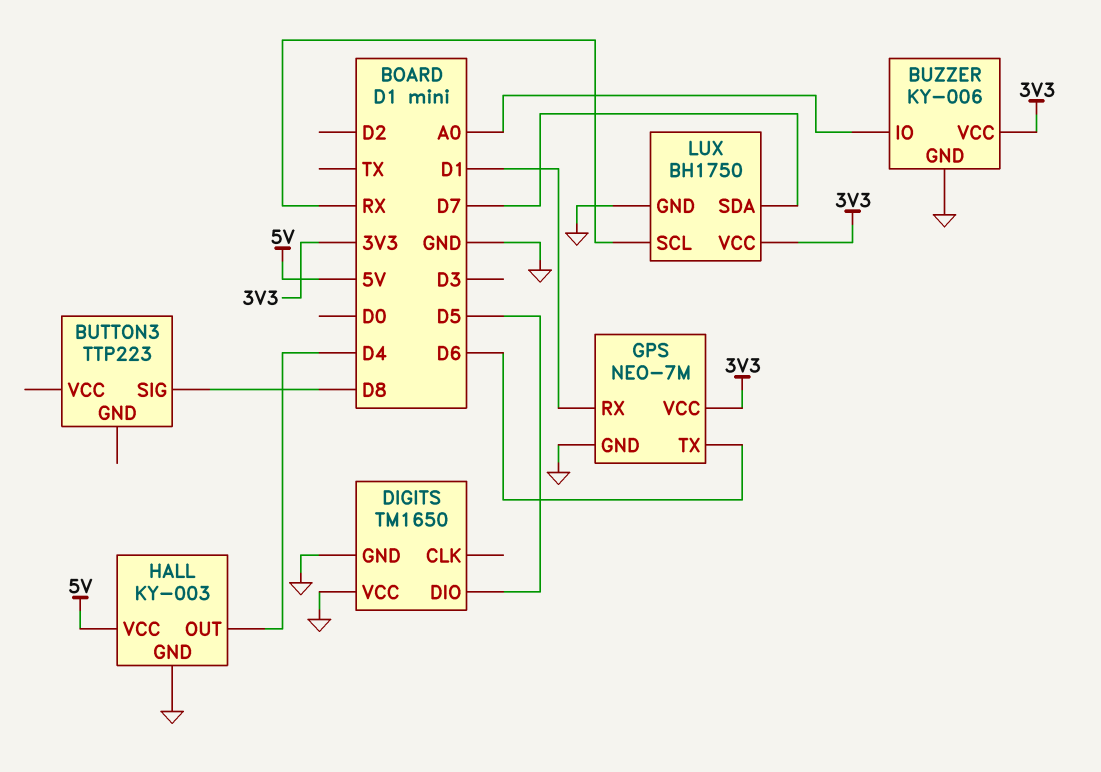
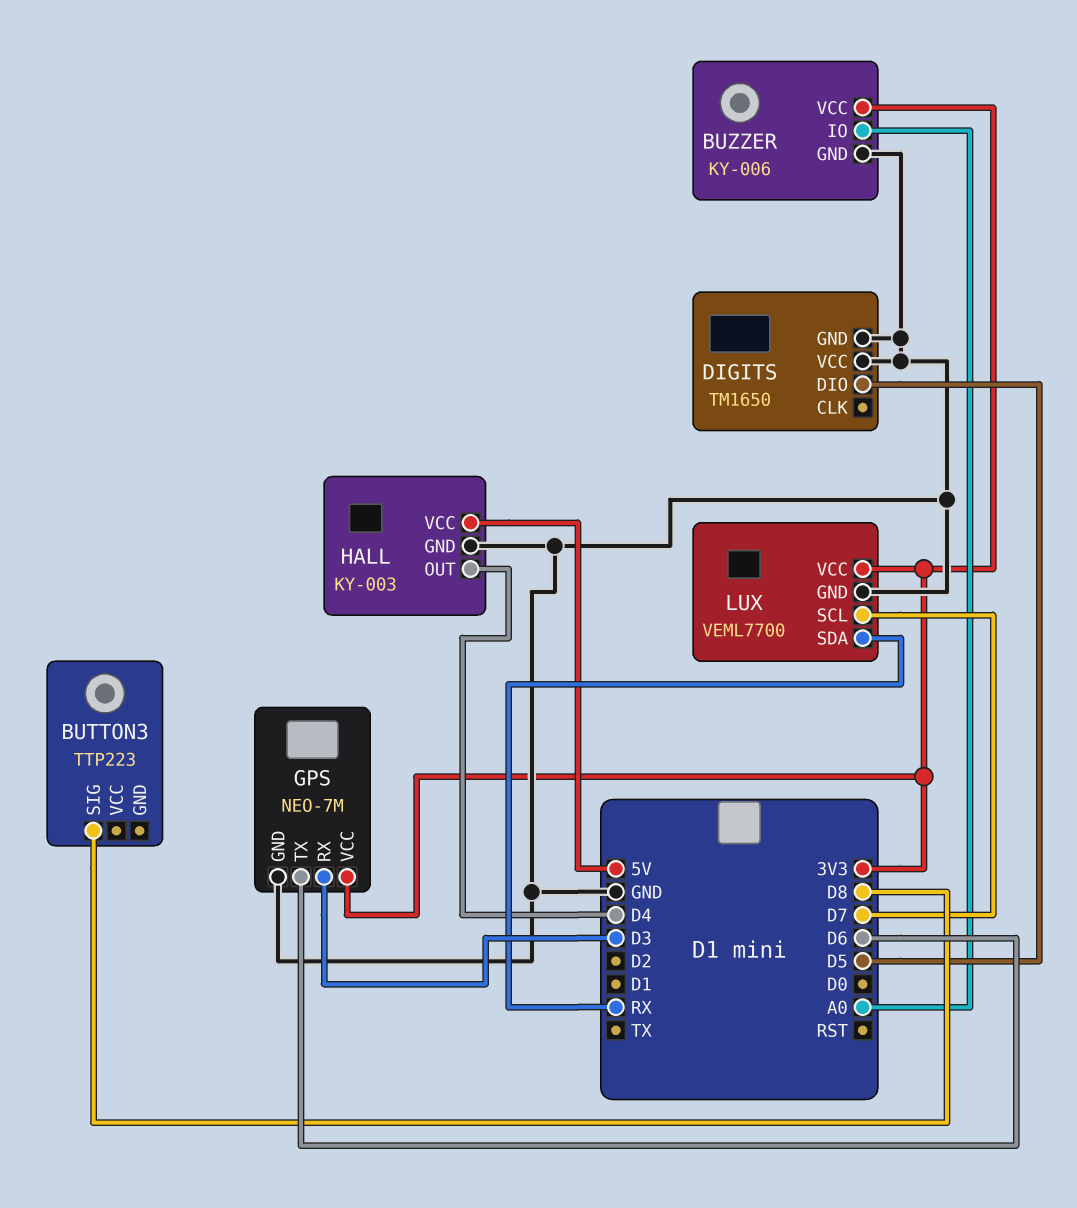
GPS pin RX: D1 -> D3
LUX: BH1750 -> VEML7700
LUX pin SCL: RX -> D7
LUX pin SDA: D7 -> RX

